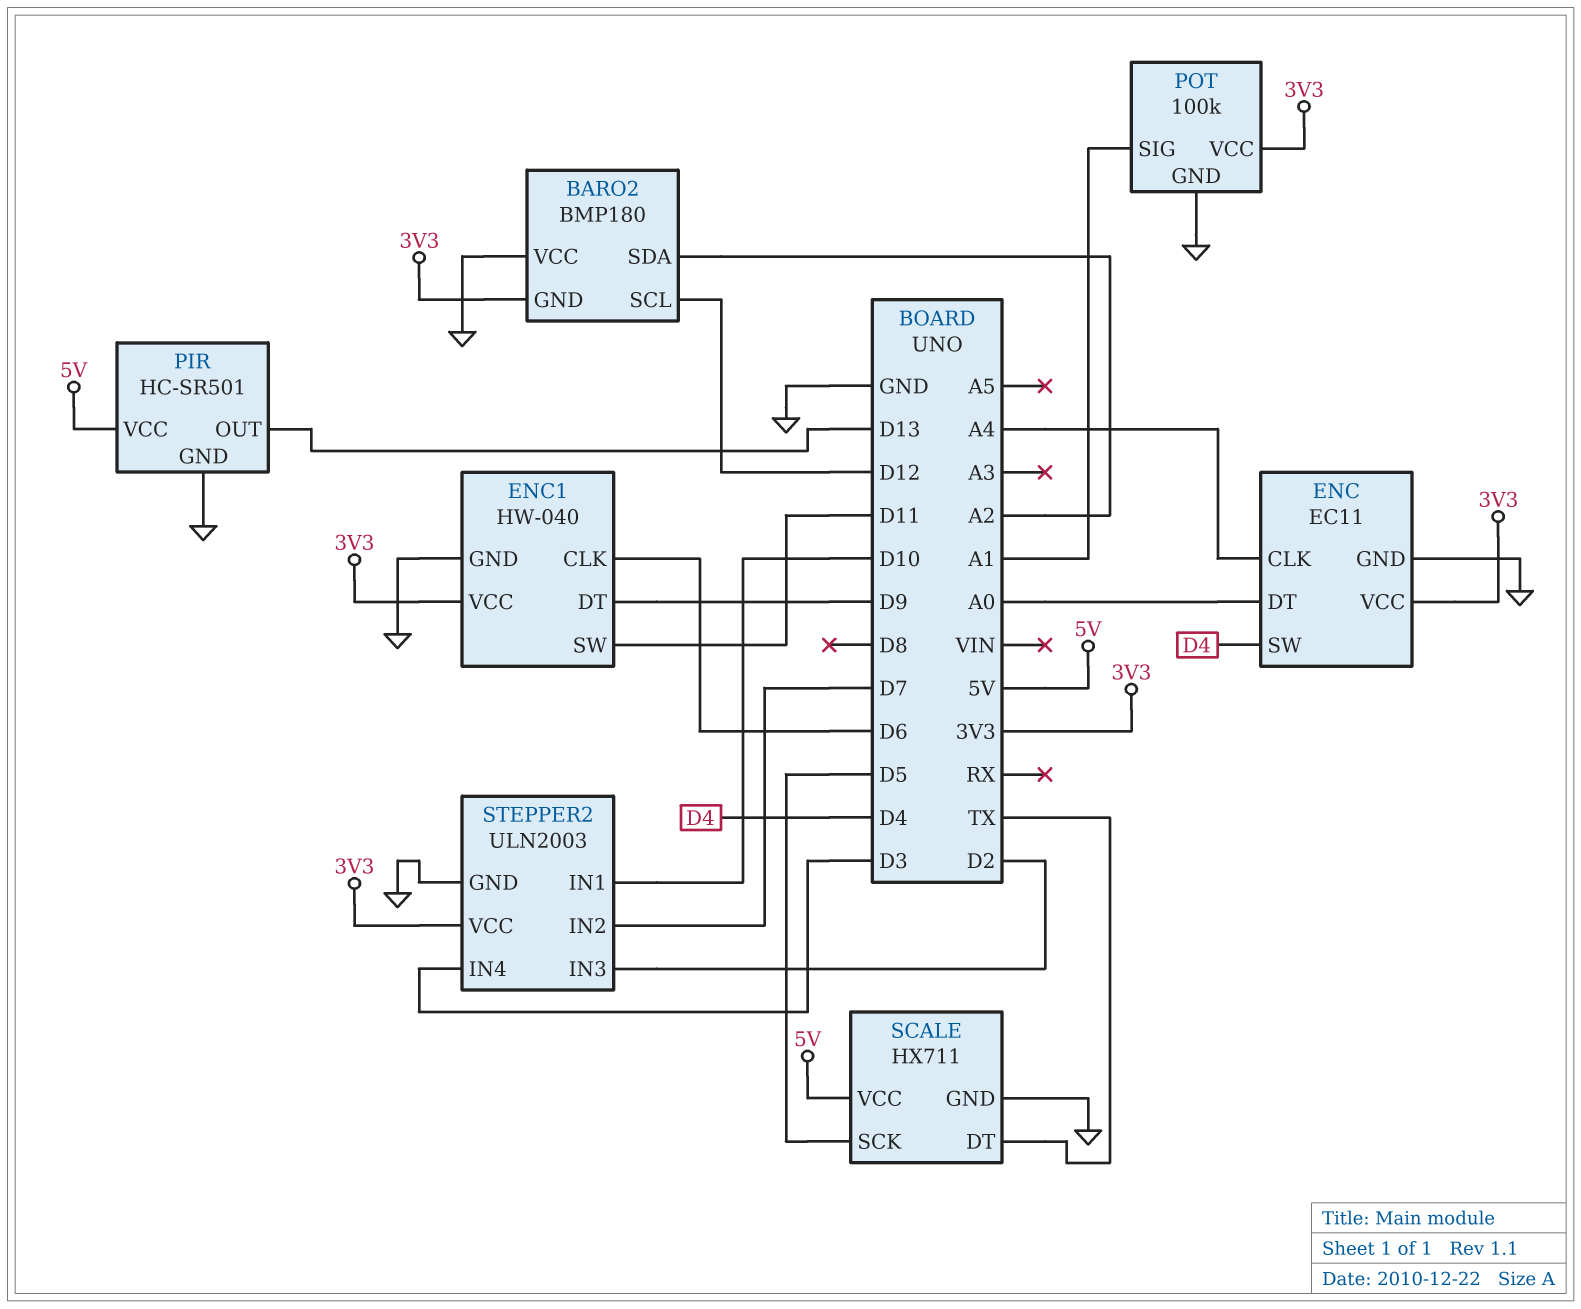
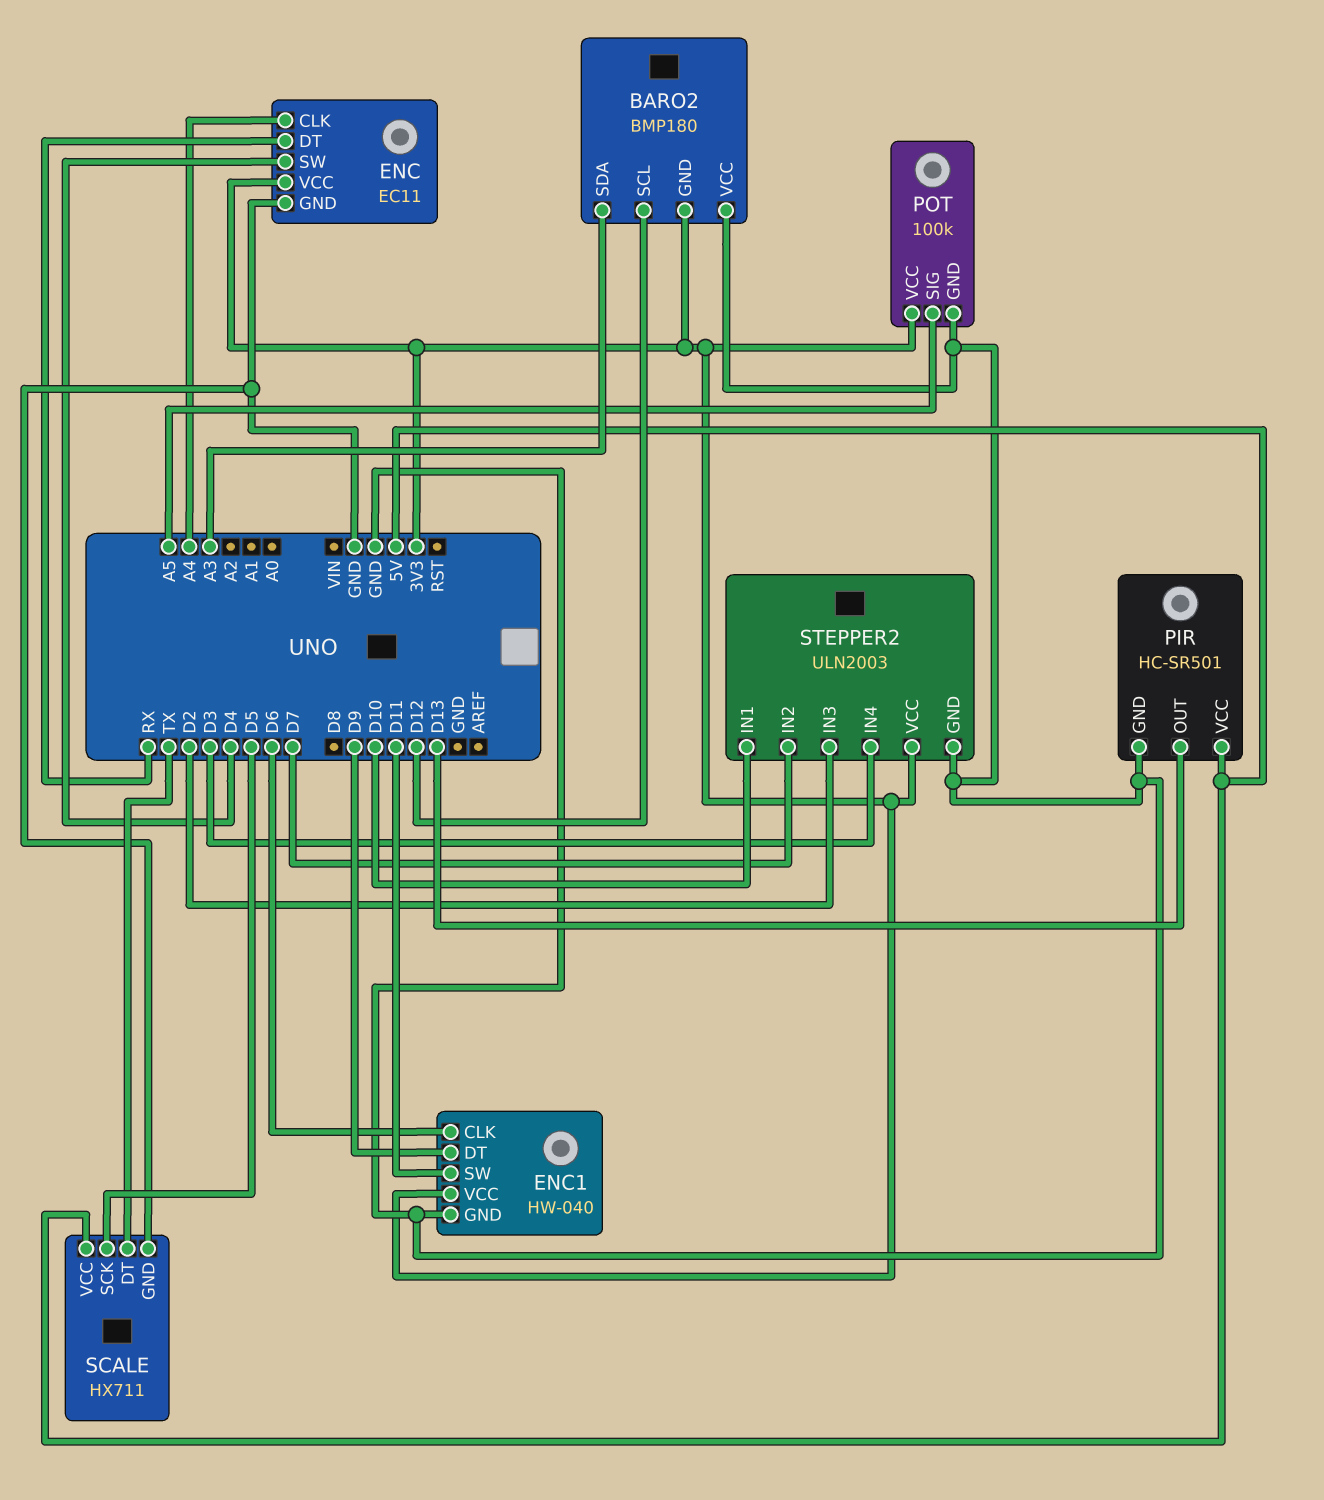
BARO2 pin SDA: A2 -> A3
ENC pin DT: A0 -> RX
POT pin SIG: A1 -> A5

